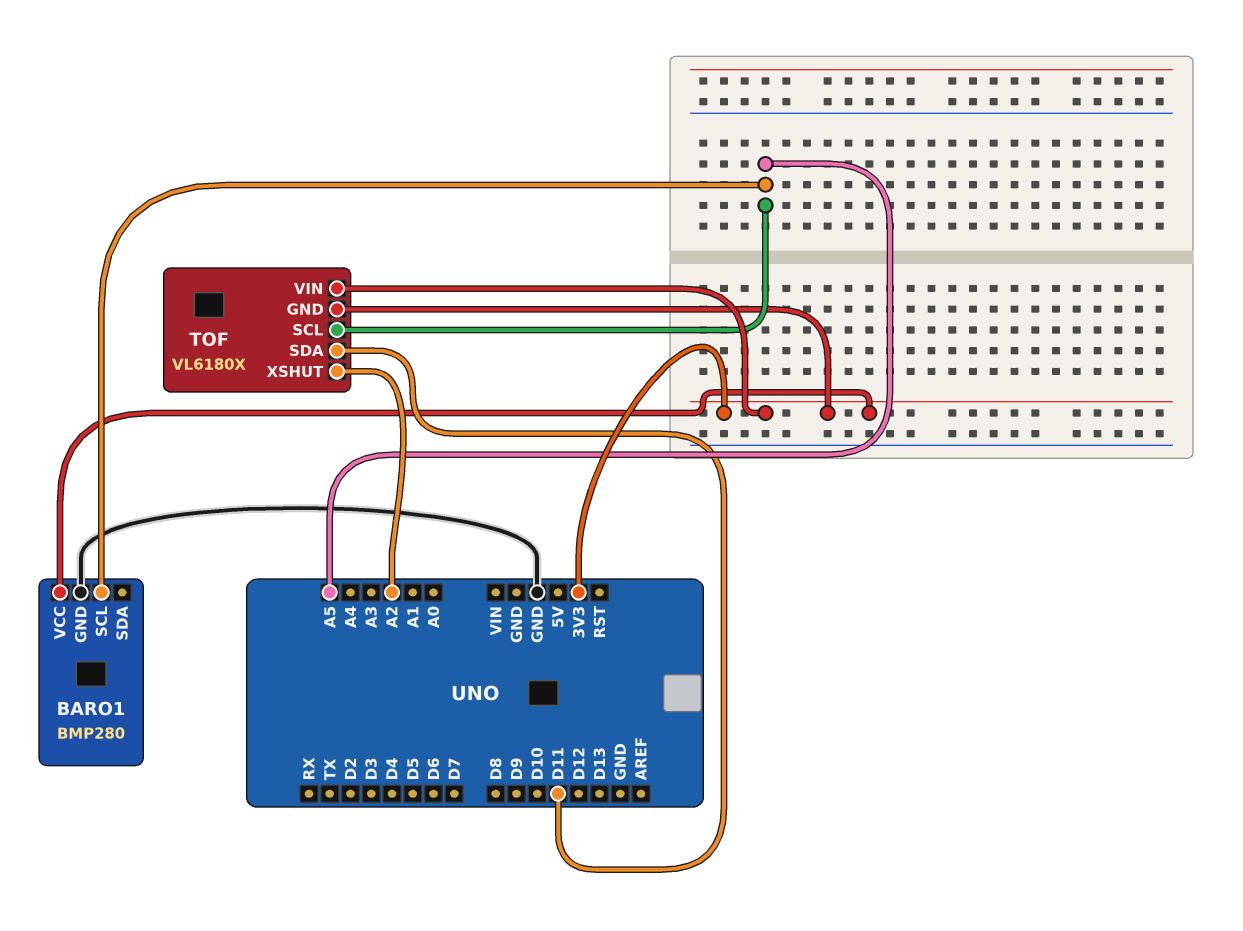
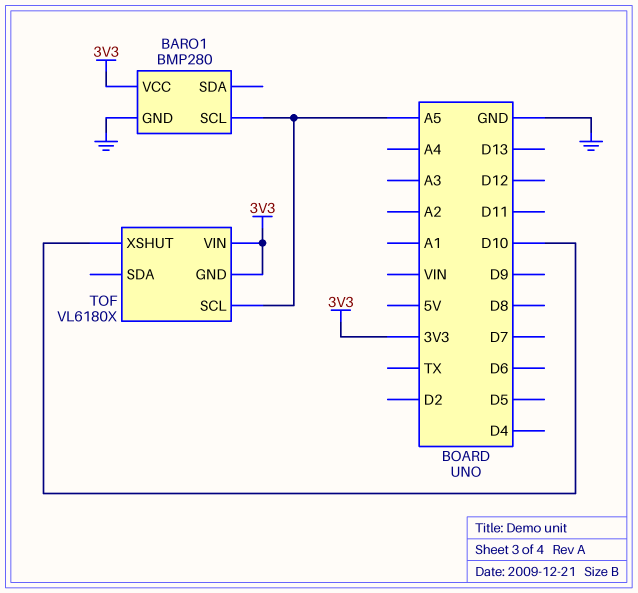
TOF pin SDA: D11 -> none
TOF pin XSHUT: A2 -> D10

